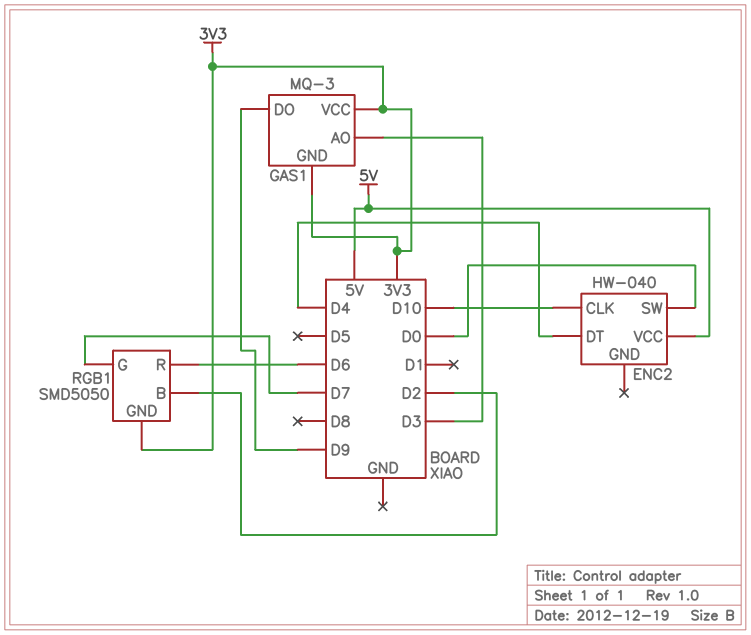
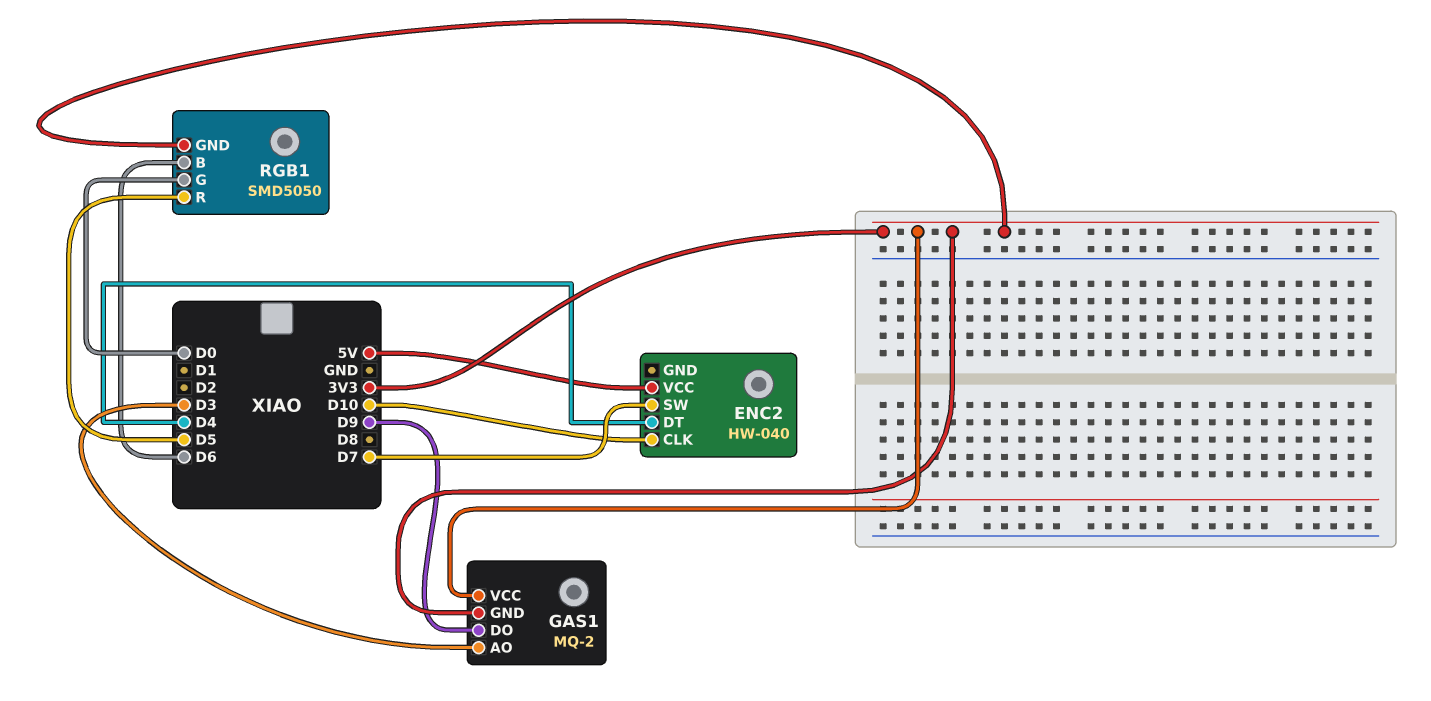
ENC2 pin SW: D0 -> D7
GAS1: MQ-3 -> MQ-2
RGB1 pin B: D2 -> D6
RGB1 pin G: D7 -> D0
RGB1 pin R: D6 -> D5

